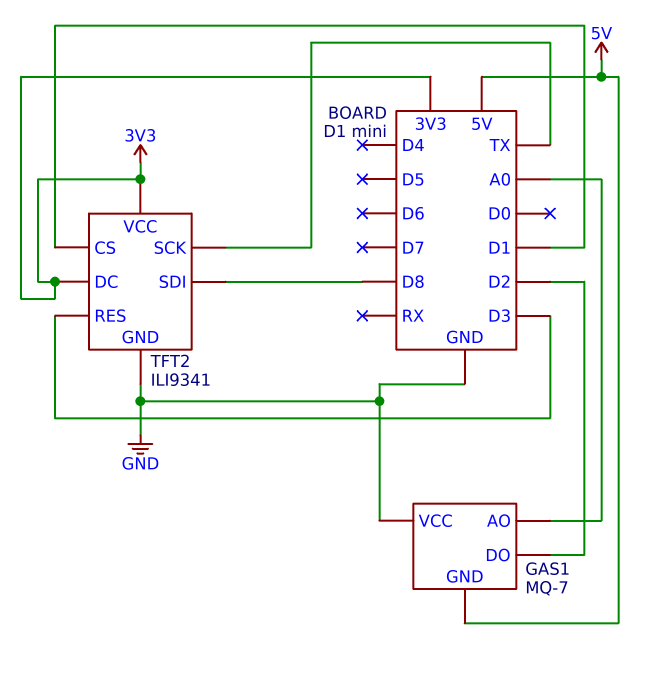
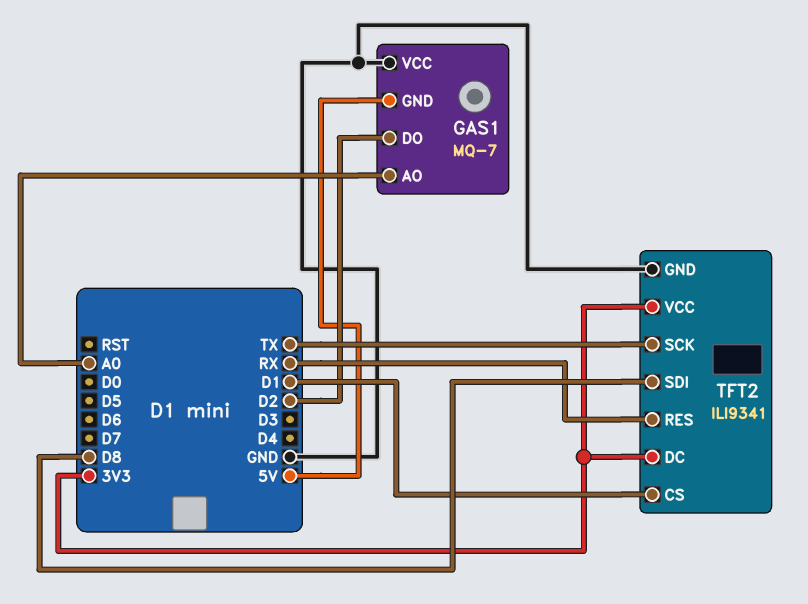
TFT2 pin RES: D3 -> RX

